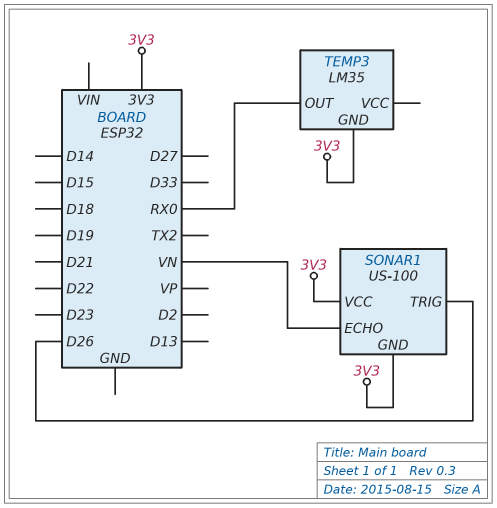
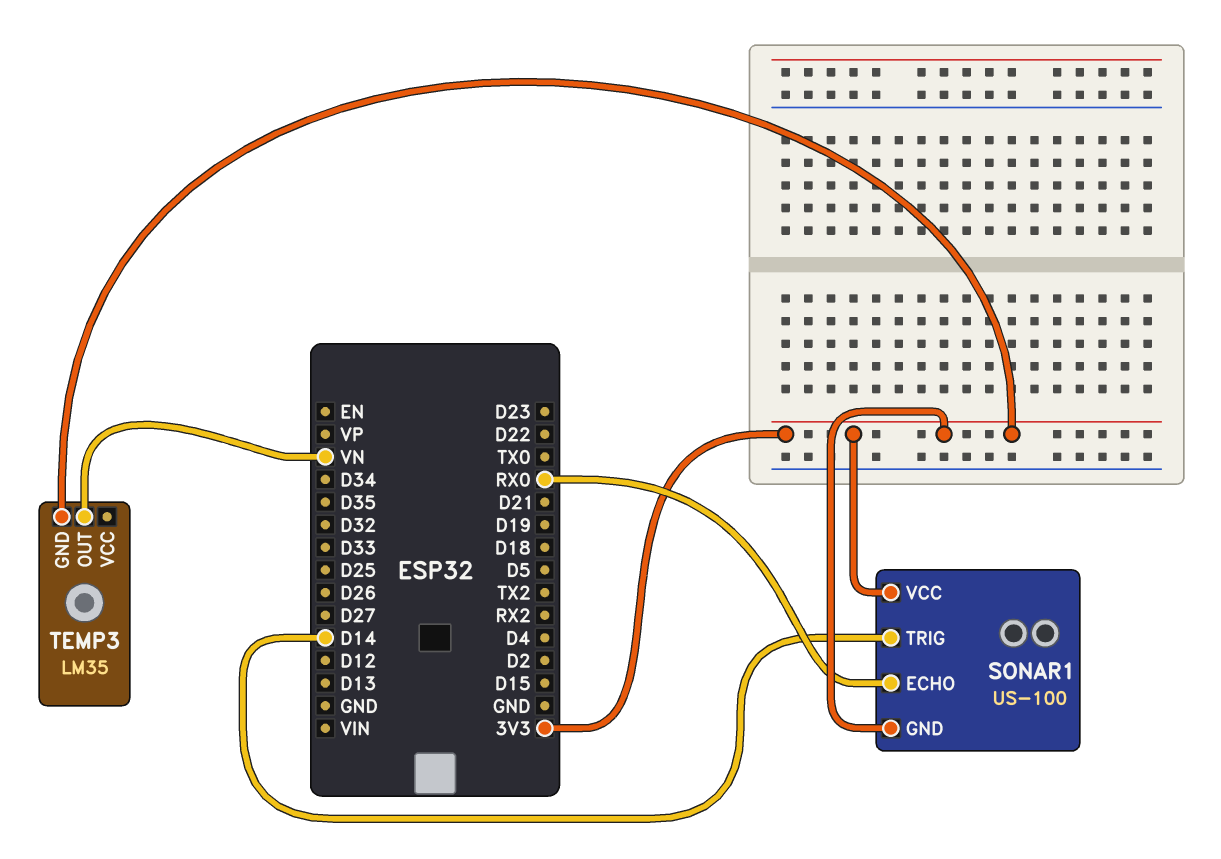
SONAR1 pin ECHO: VN -> RX0
SONAR1 pin TRIG: D26 -> D14
TEMP3 pin OUT: RX0 -> VN

